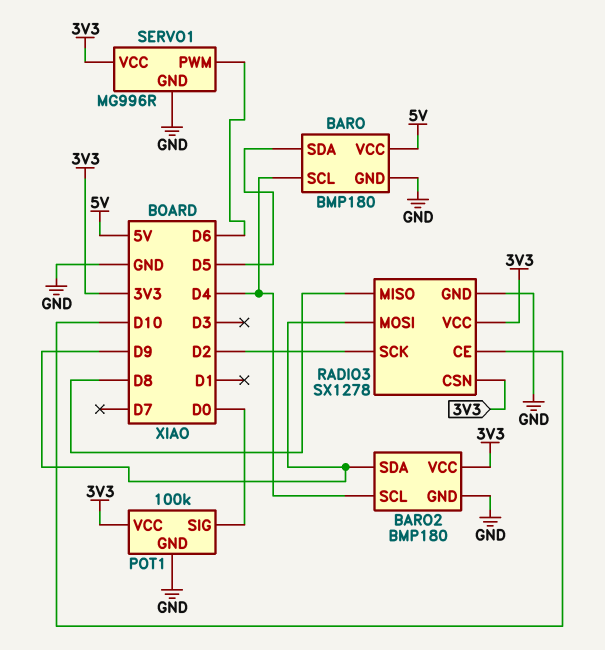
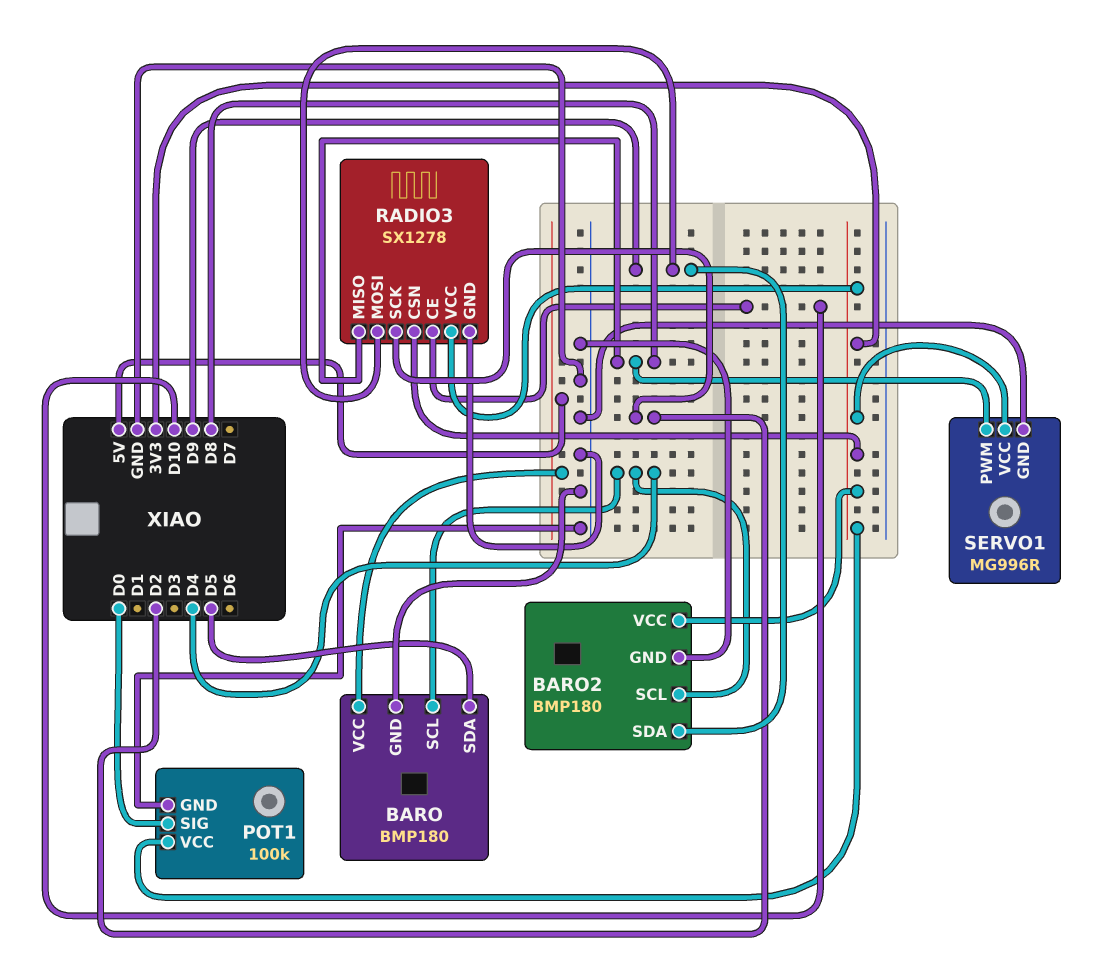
SERVO1 pin PWM: D6 -> D8

